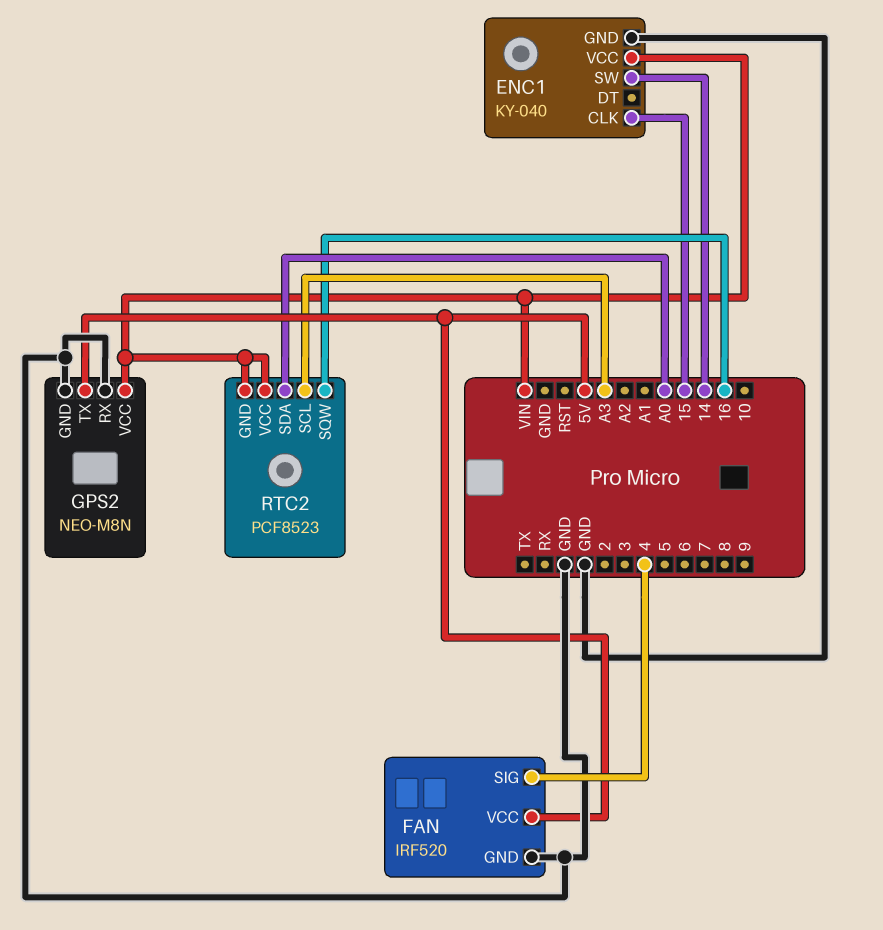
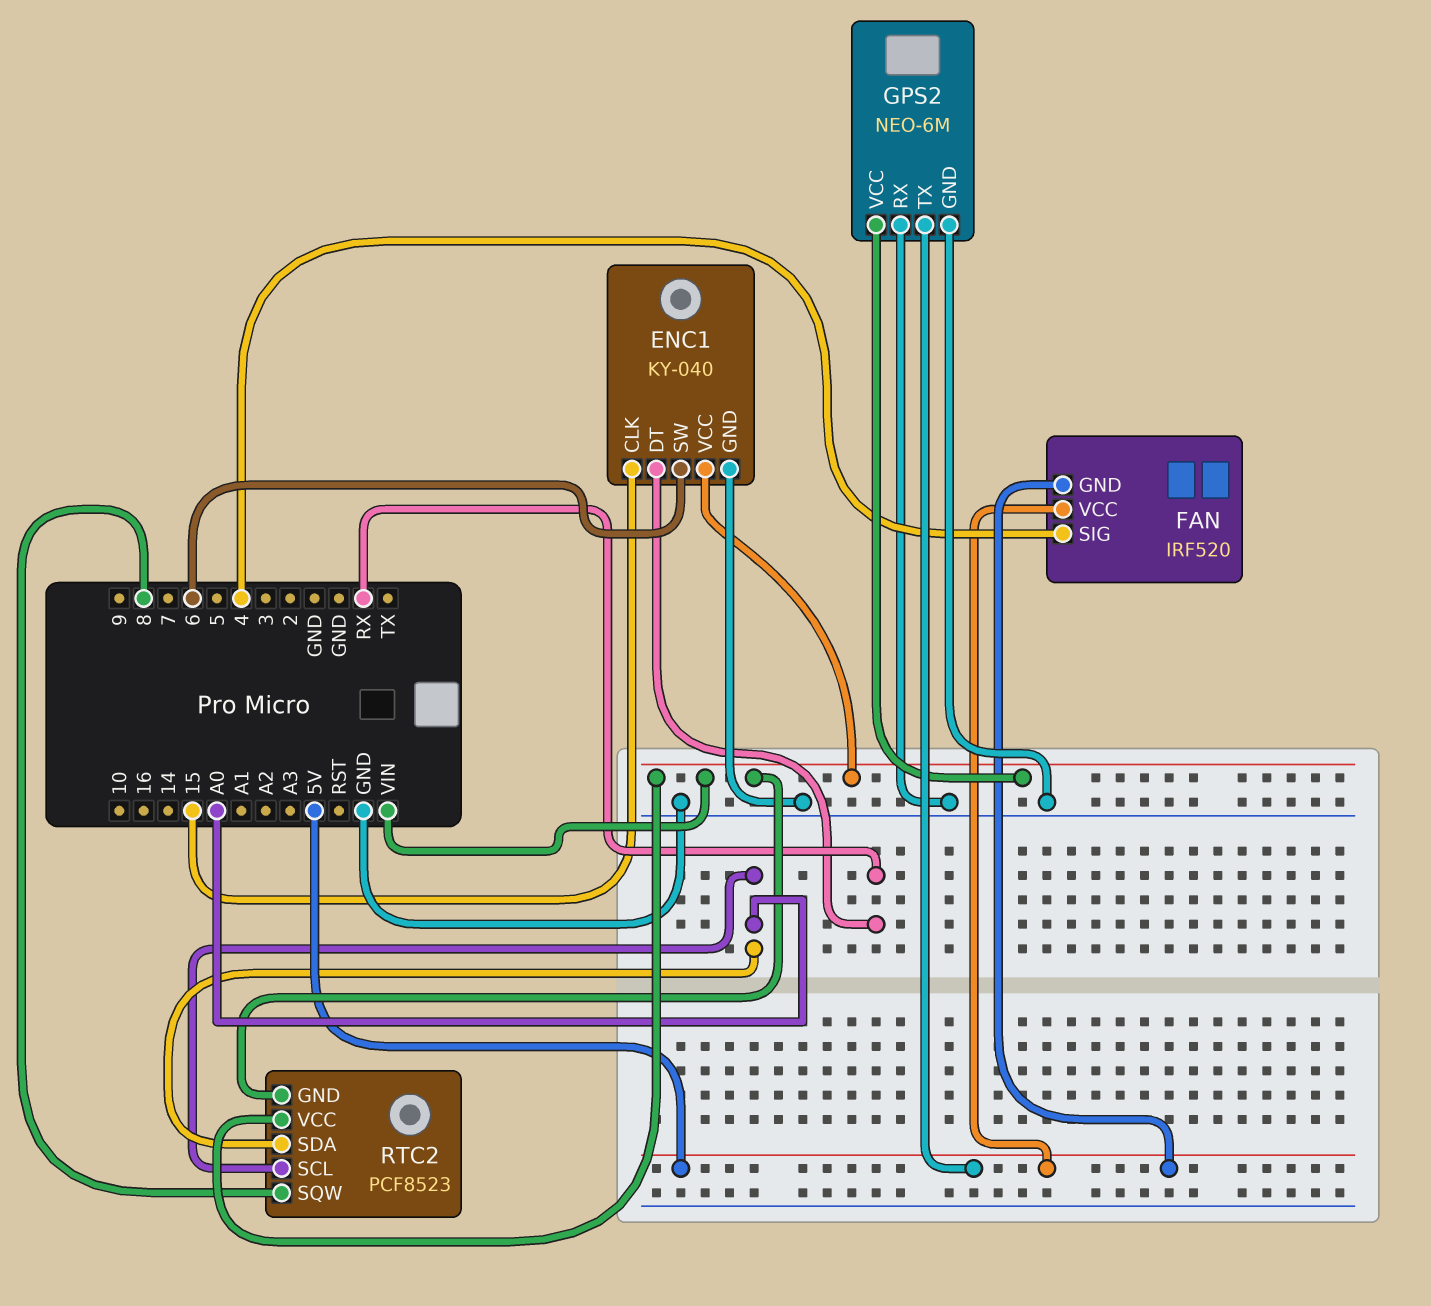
ENC1 pin DT: none -> RX
ENC1 pin SW: 14 -> 6
FAN pin GND: GND -> 5V
GPS2: NEO-M8N -> NEO-6M
RTC2 pin SCL: A3 -> A0
RTC2 pin SQW: 16 -> 8

